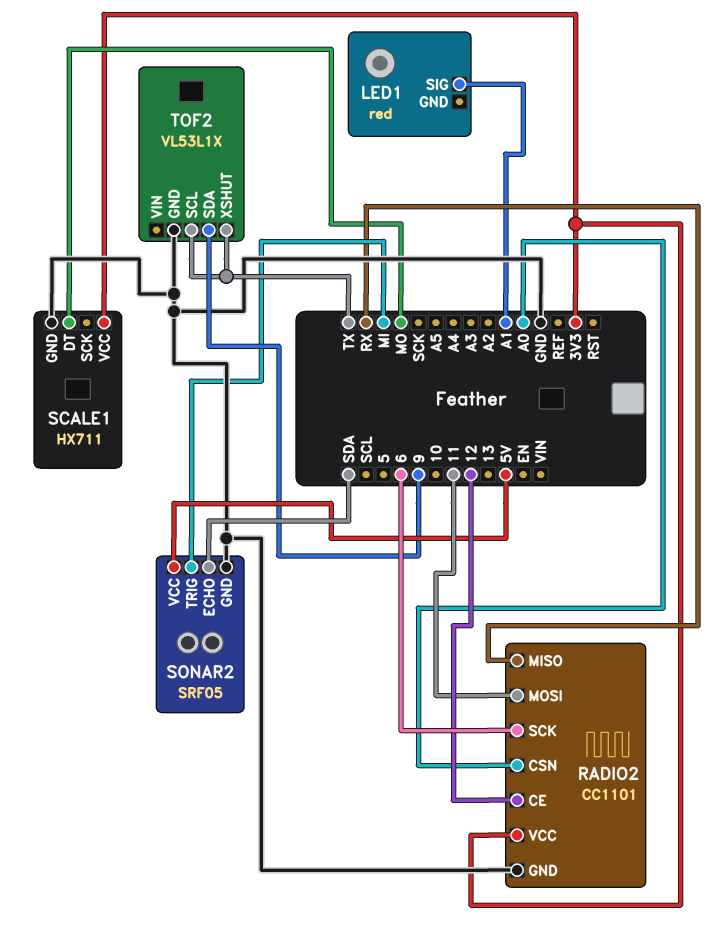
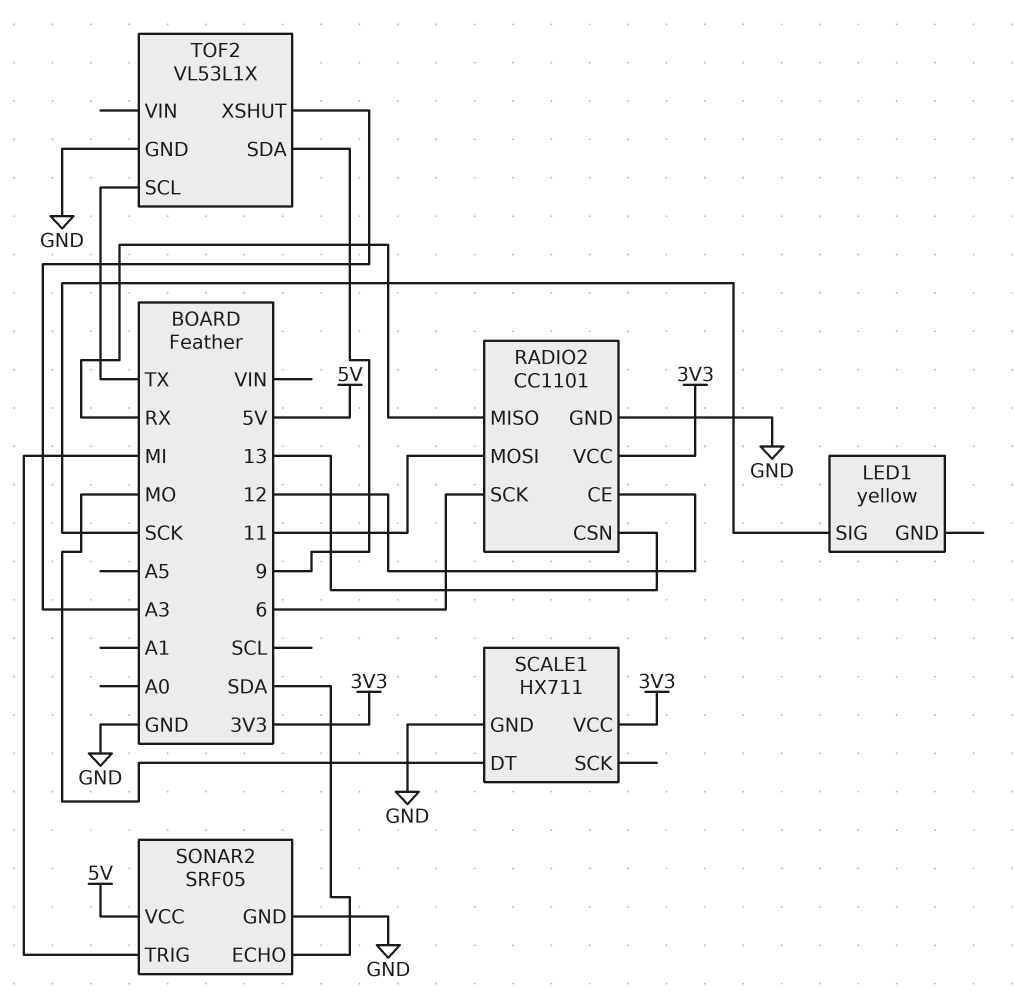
LED1: red -> yellow
LED1 pin SIG: A1 -> SCK
RADIO2 pin CSN: A0 -> 13
TOF2 pin XSHUT: TX -> A3

